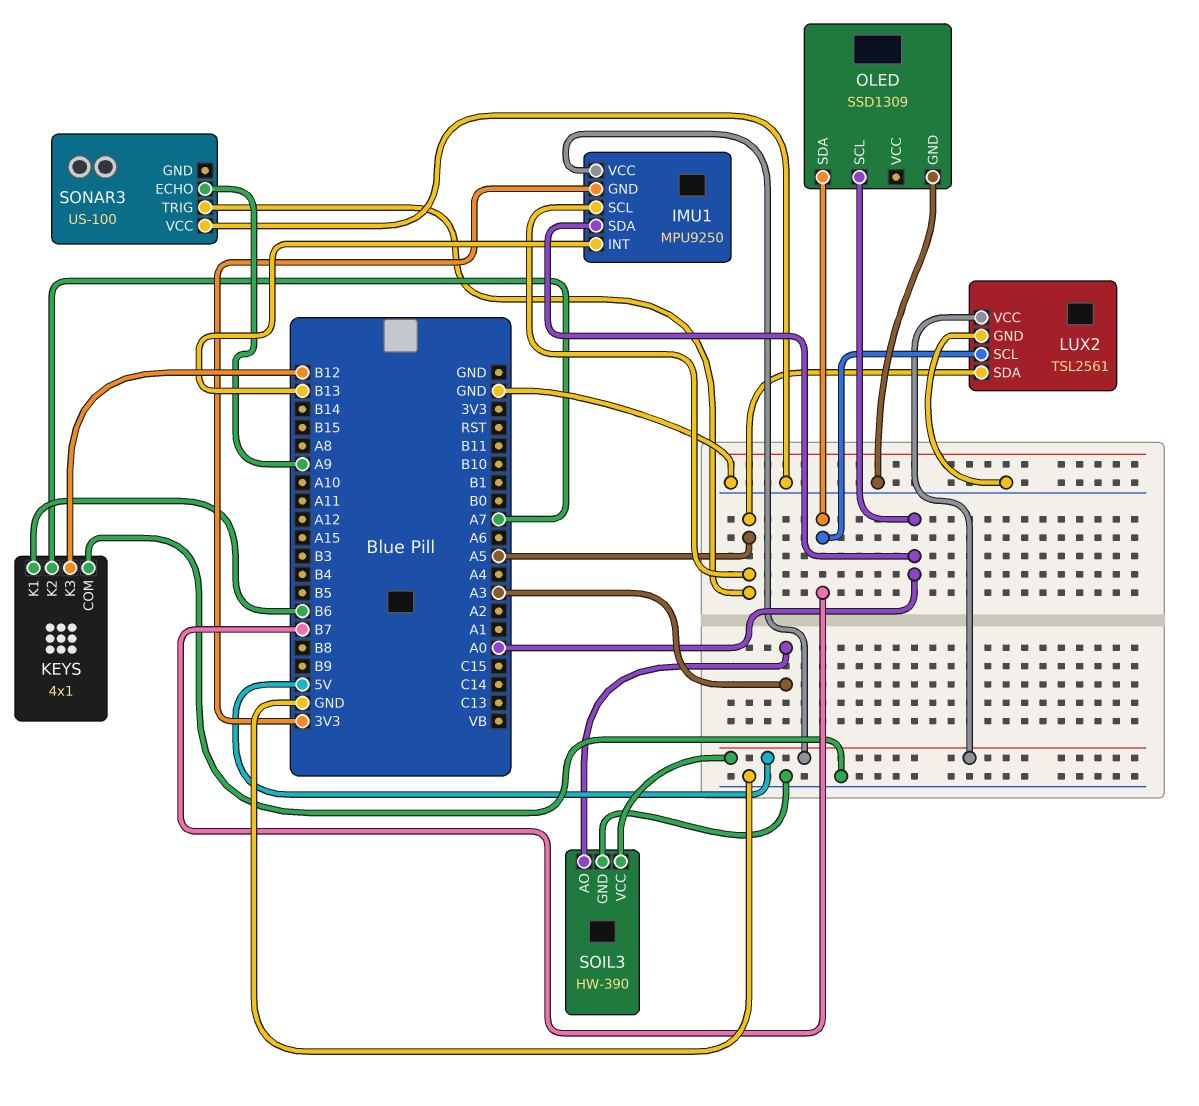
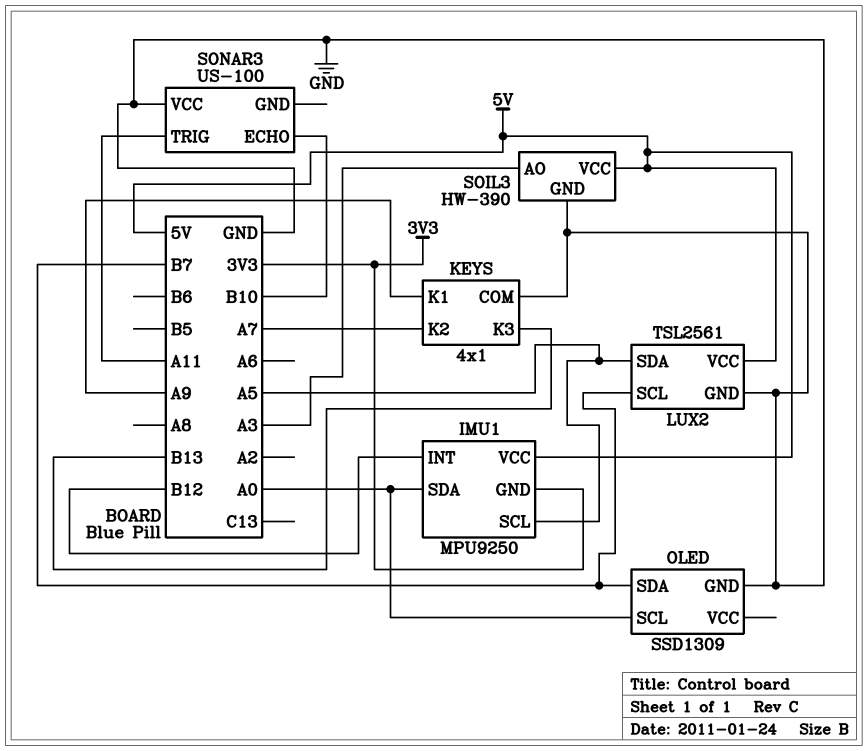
IMU1 pin INT: B13 -> B12
KEYS pin K1: B6 -> A9
KEYS pin K3: B12 -> B13
SONAR3 pin ECHO: A9 -> B10
SONAR3 pin TRIG: A5 -> A11

